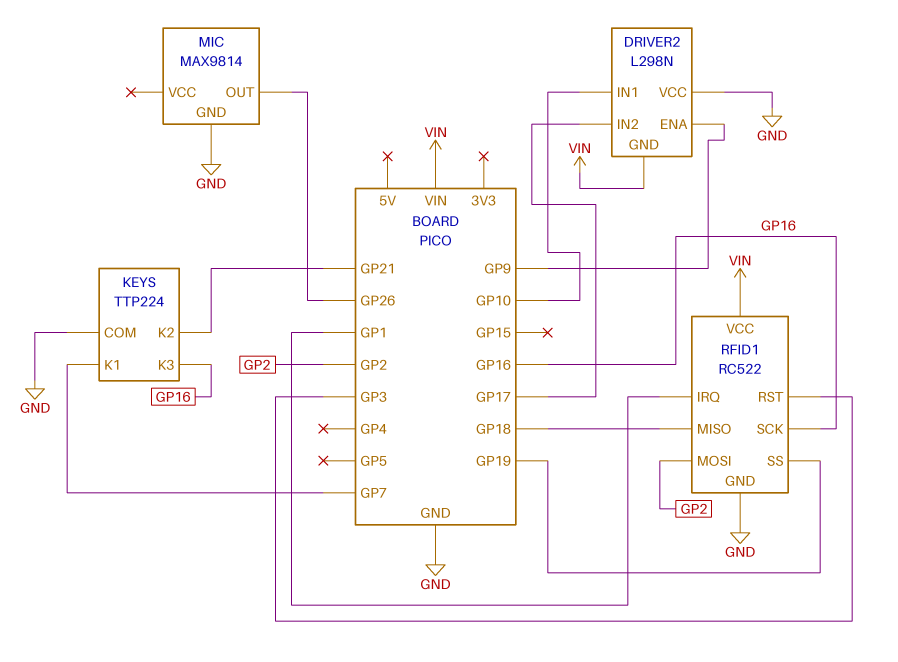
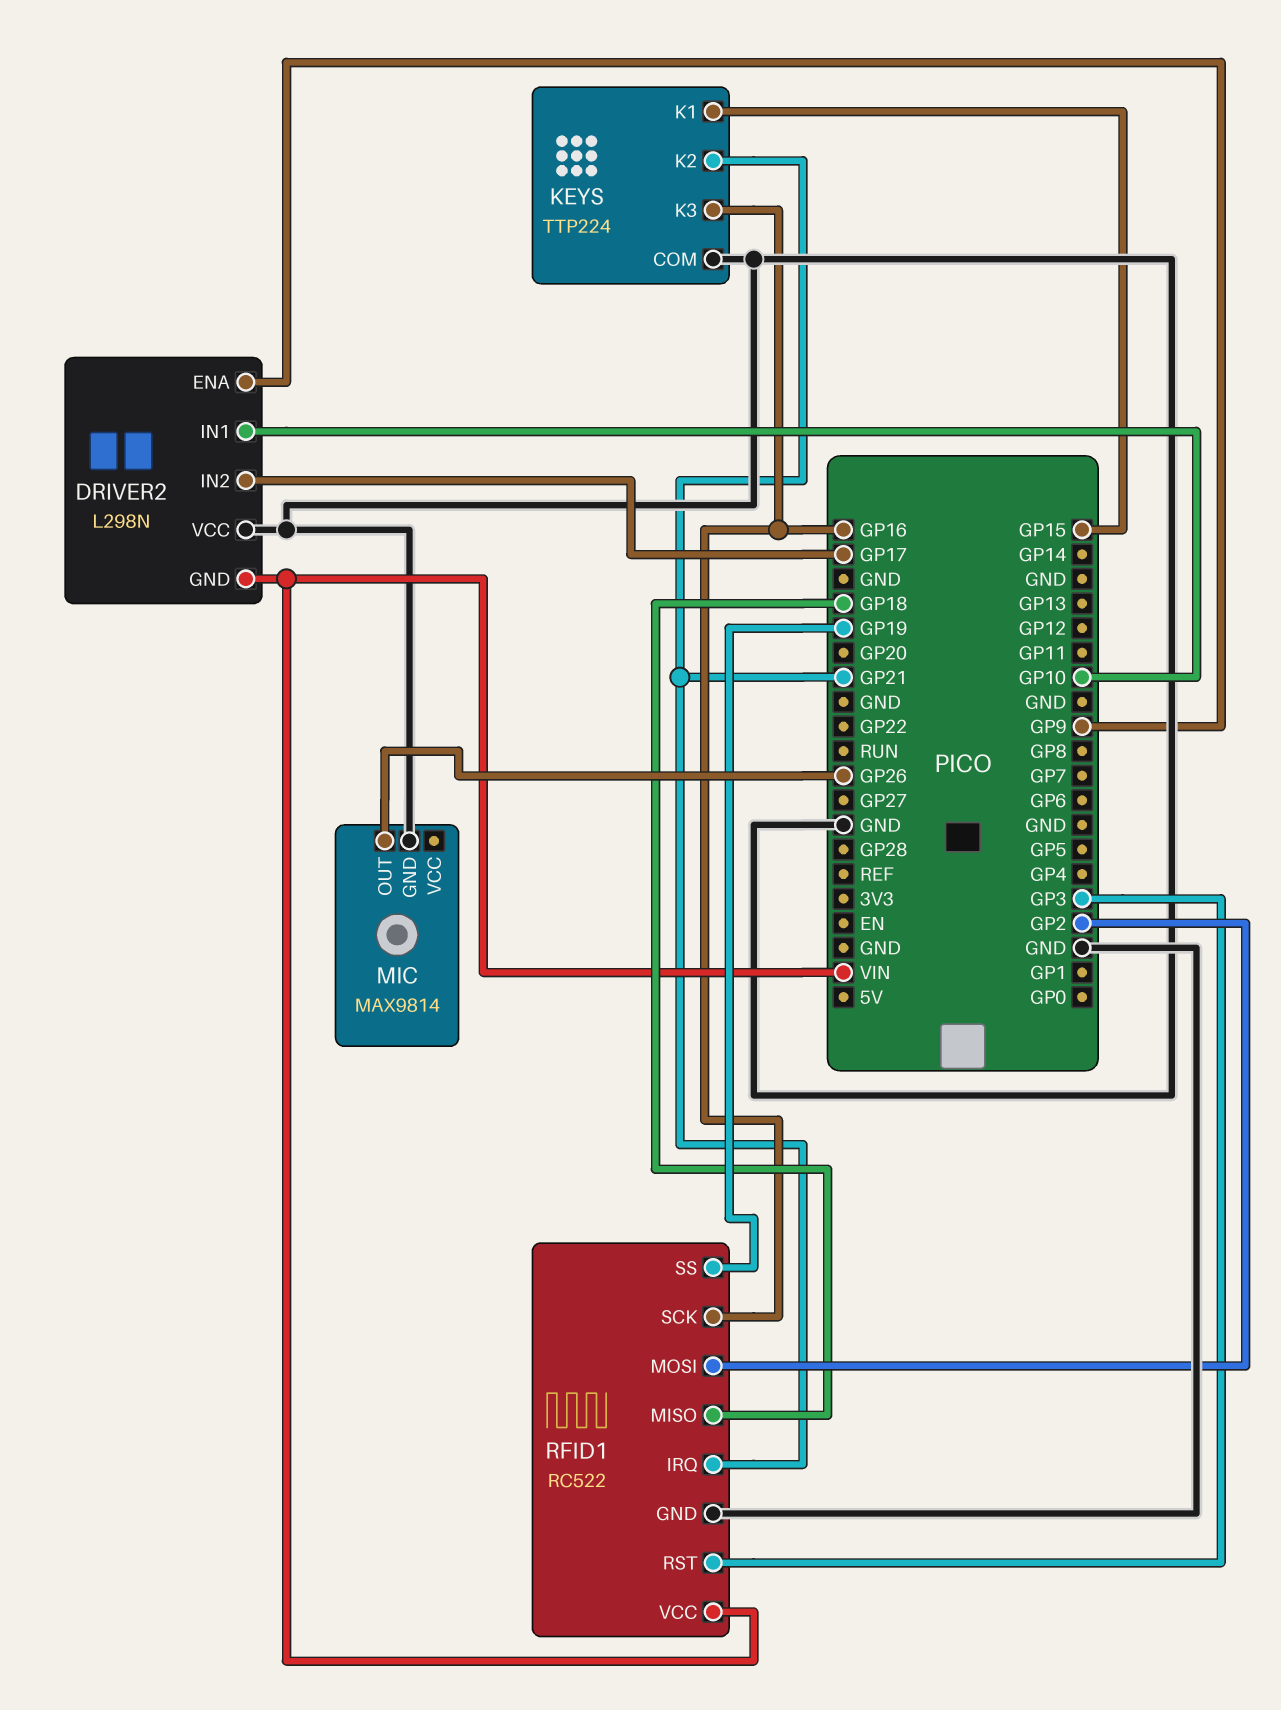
KEYS pin K1: GP7 -> GP15
RFID1 pin IRQ: GP1 -> GP21

